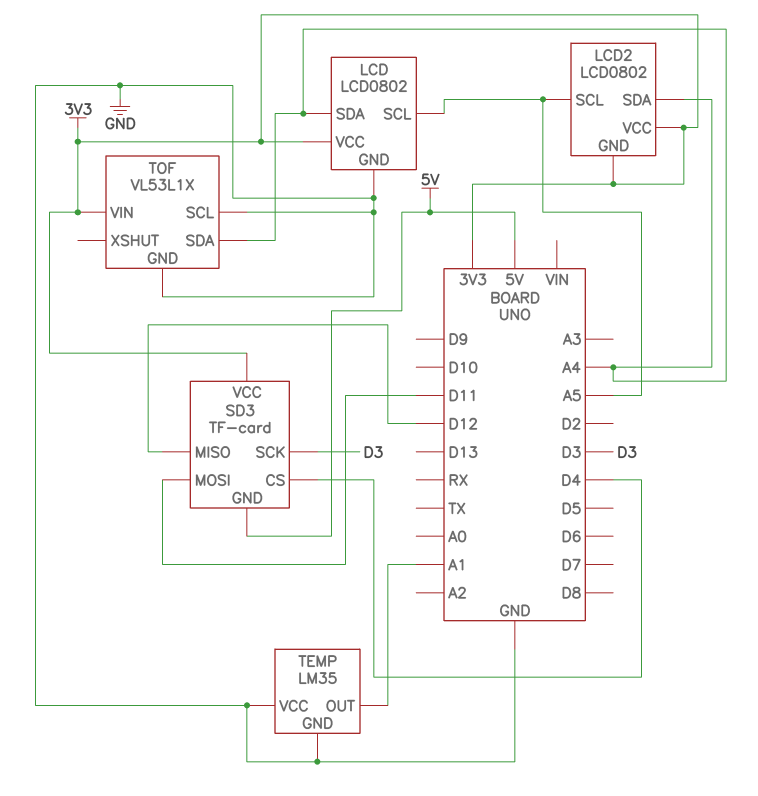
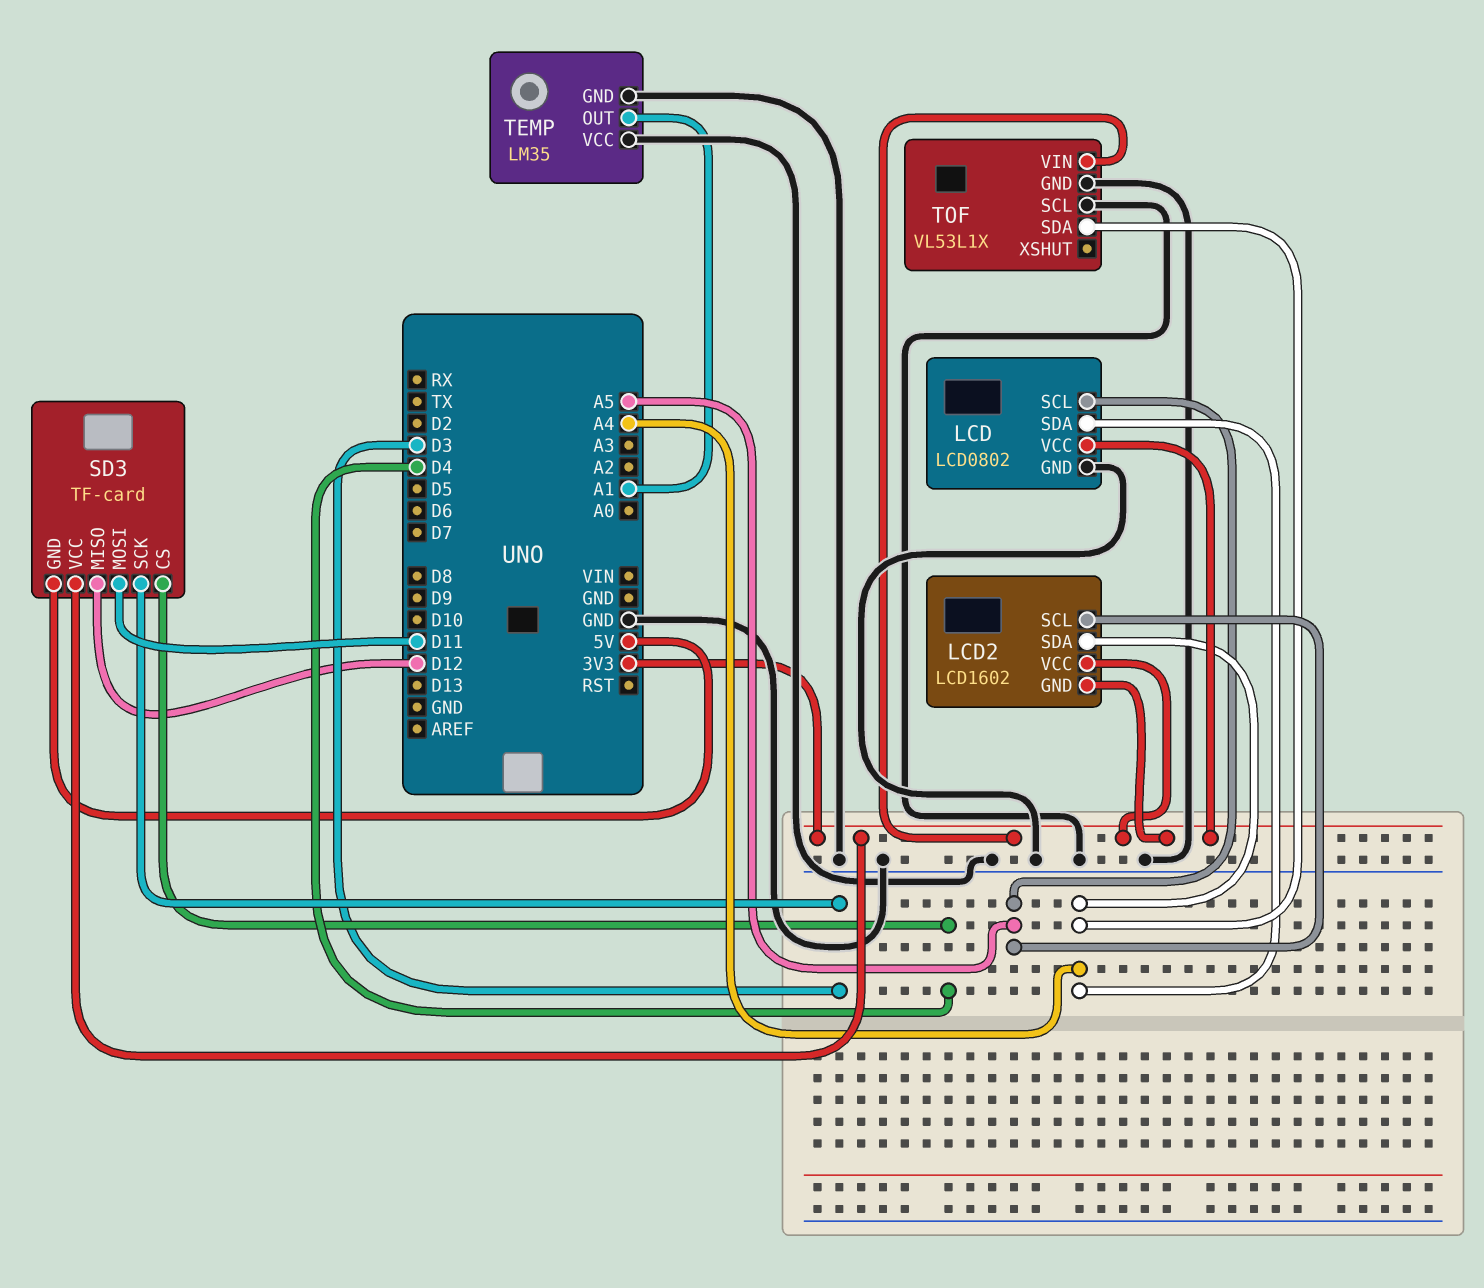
LCD2: LCD0802 -> LCD1602

